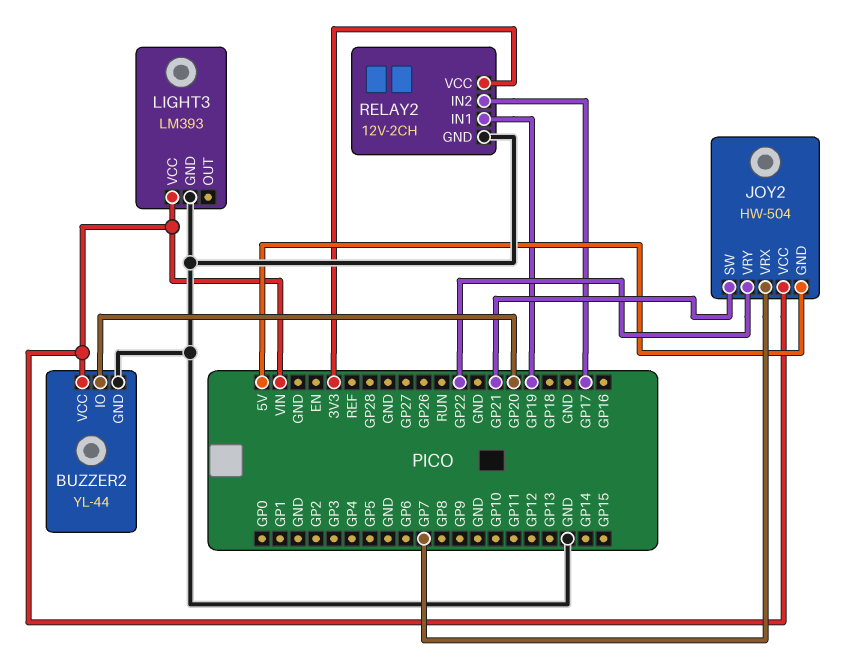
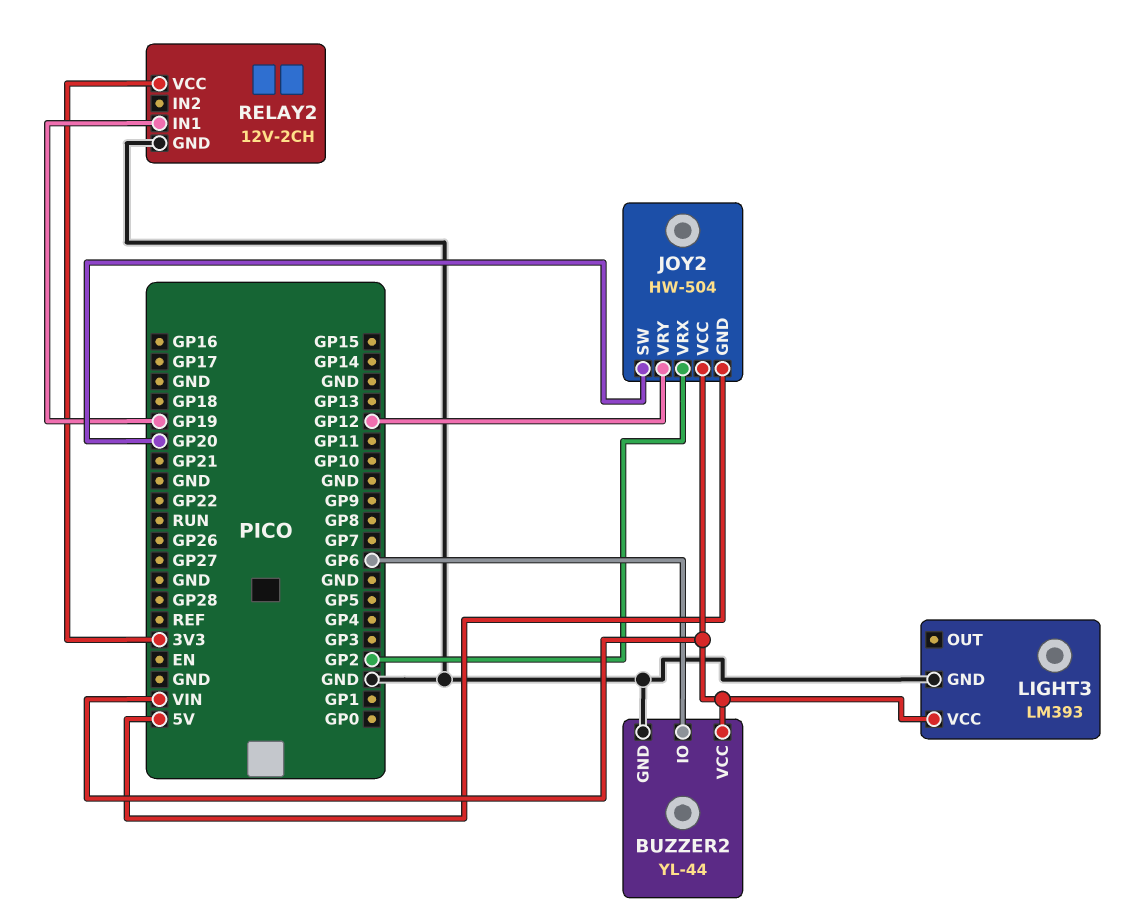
BUZZER2 pin IO: GP20 -> GP6
JOY2 pin SW: GP21 -> GP20
JOY2 pin VRX: GP7 -> GP2
JOY2 pin VRY: GP22 -> GP12
RELAY2 pin IN2: GP17 -> none

